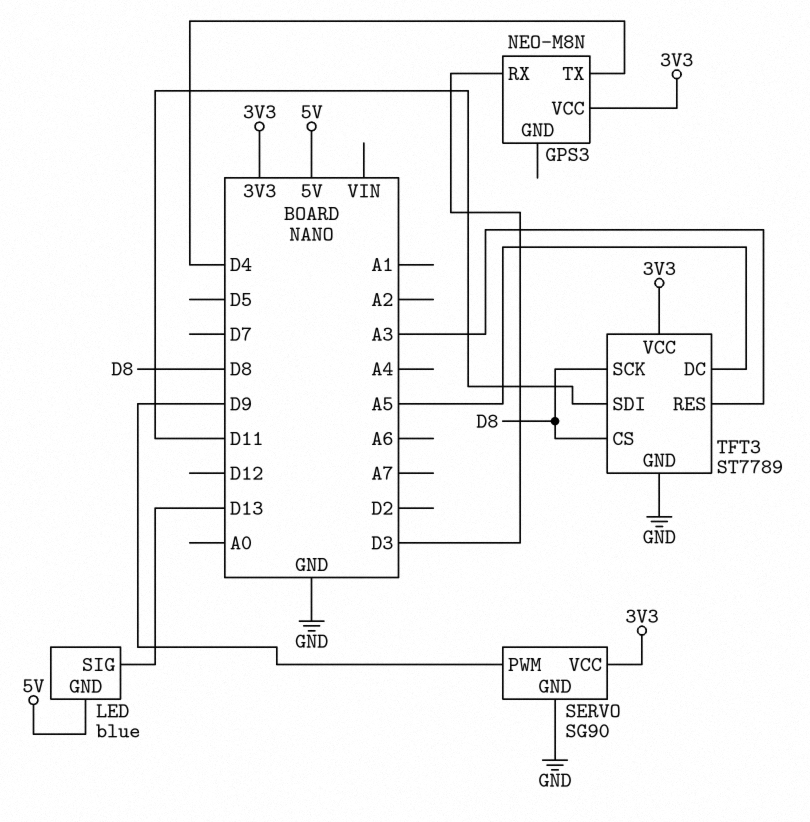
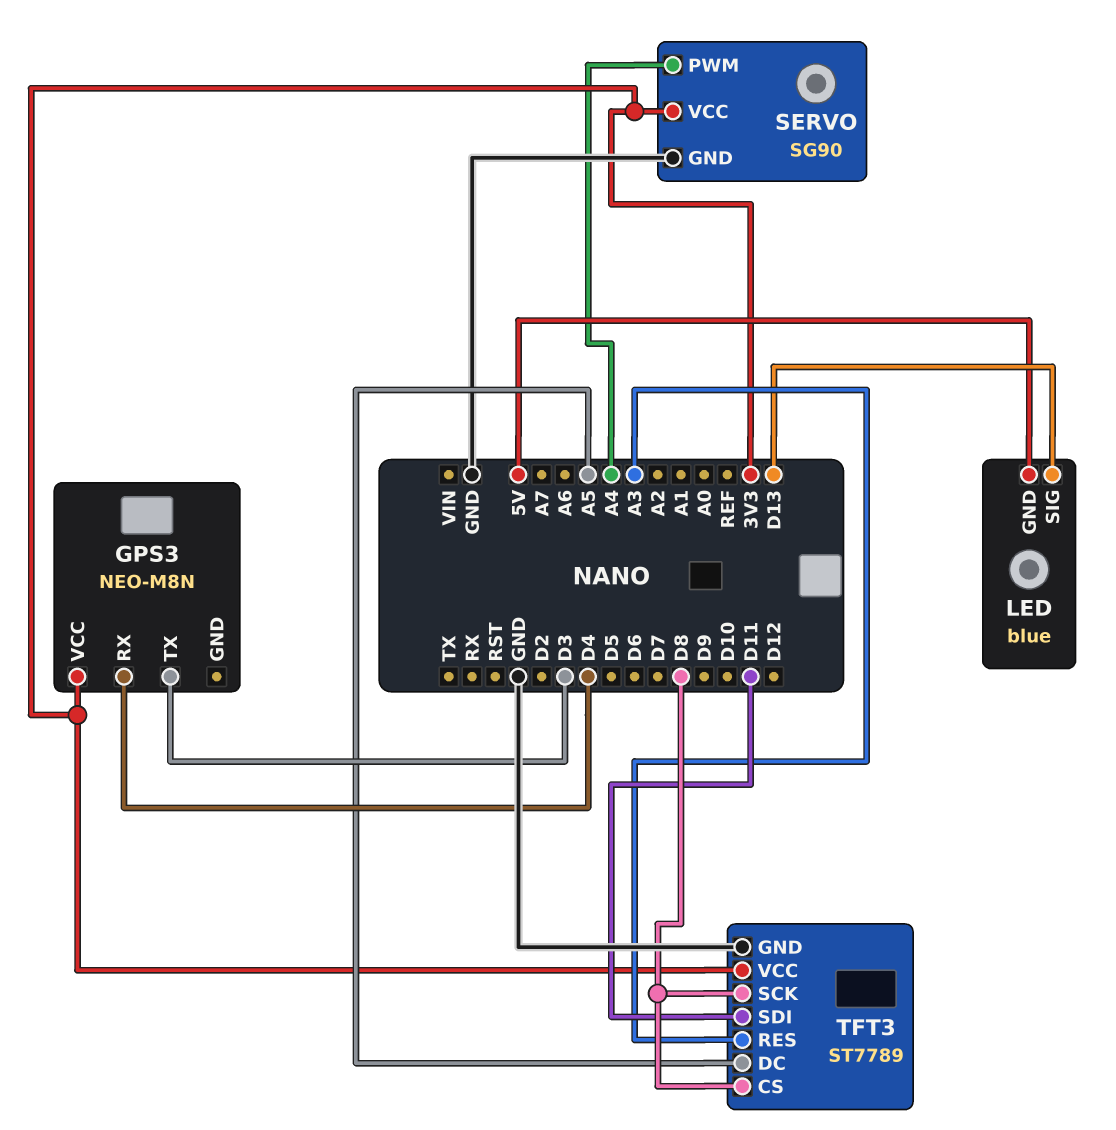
GPS3 pin RX: D3 -> D4
GPS3 pin TX: D4 -> D3
SERVO pin PWM: D9 -> A4

